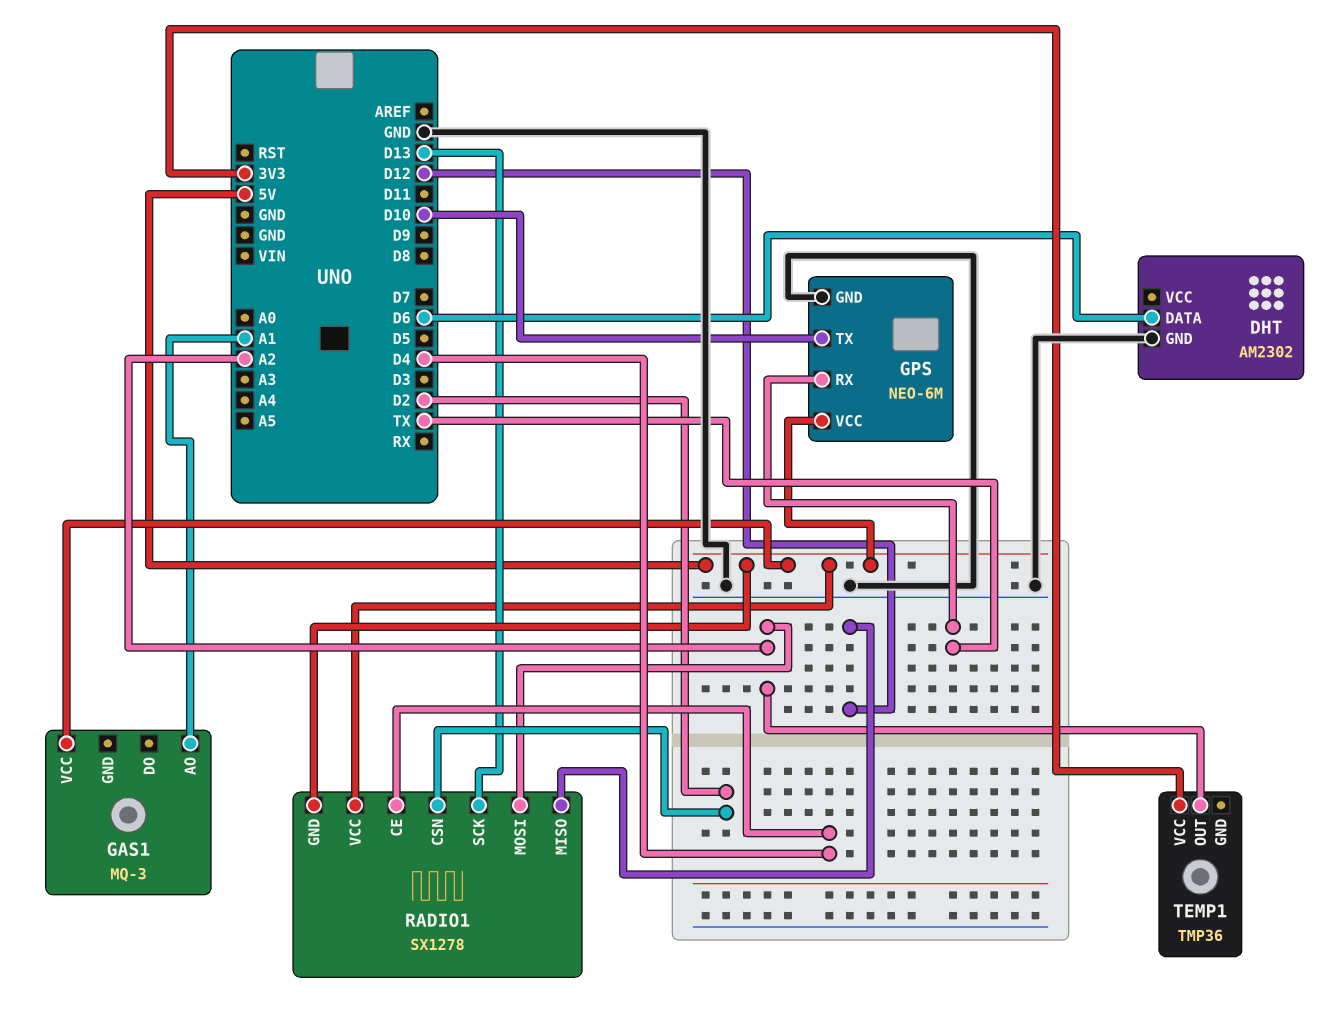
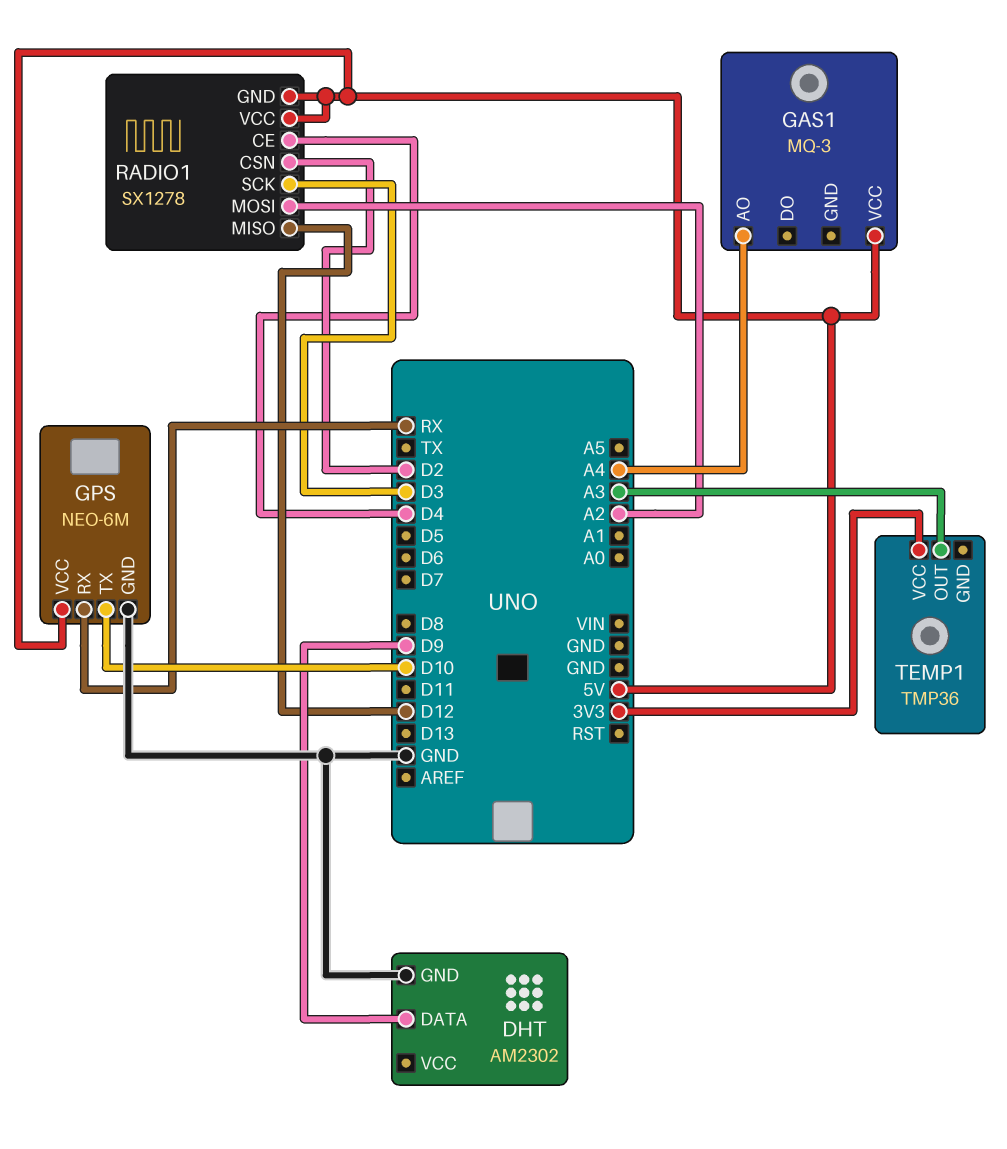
DHT pin DATA: D6 -> D9
GAS1 pin AO: A1 -> A4
GPS pin RX: TX -> RX
RADIO1 pin SCK: D13 -> D3
TEMP1 pin OUT: A2 -> A3

